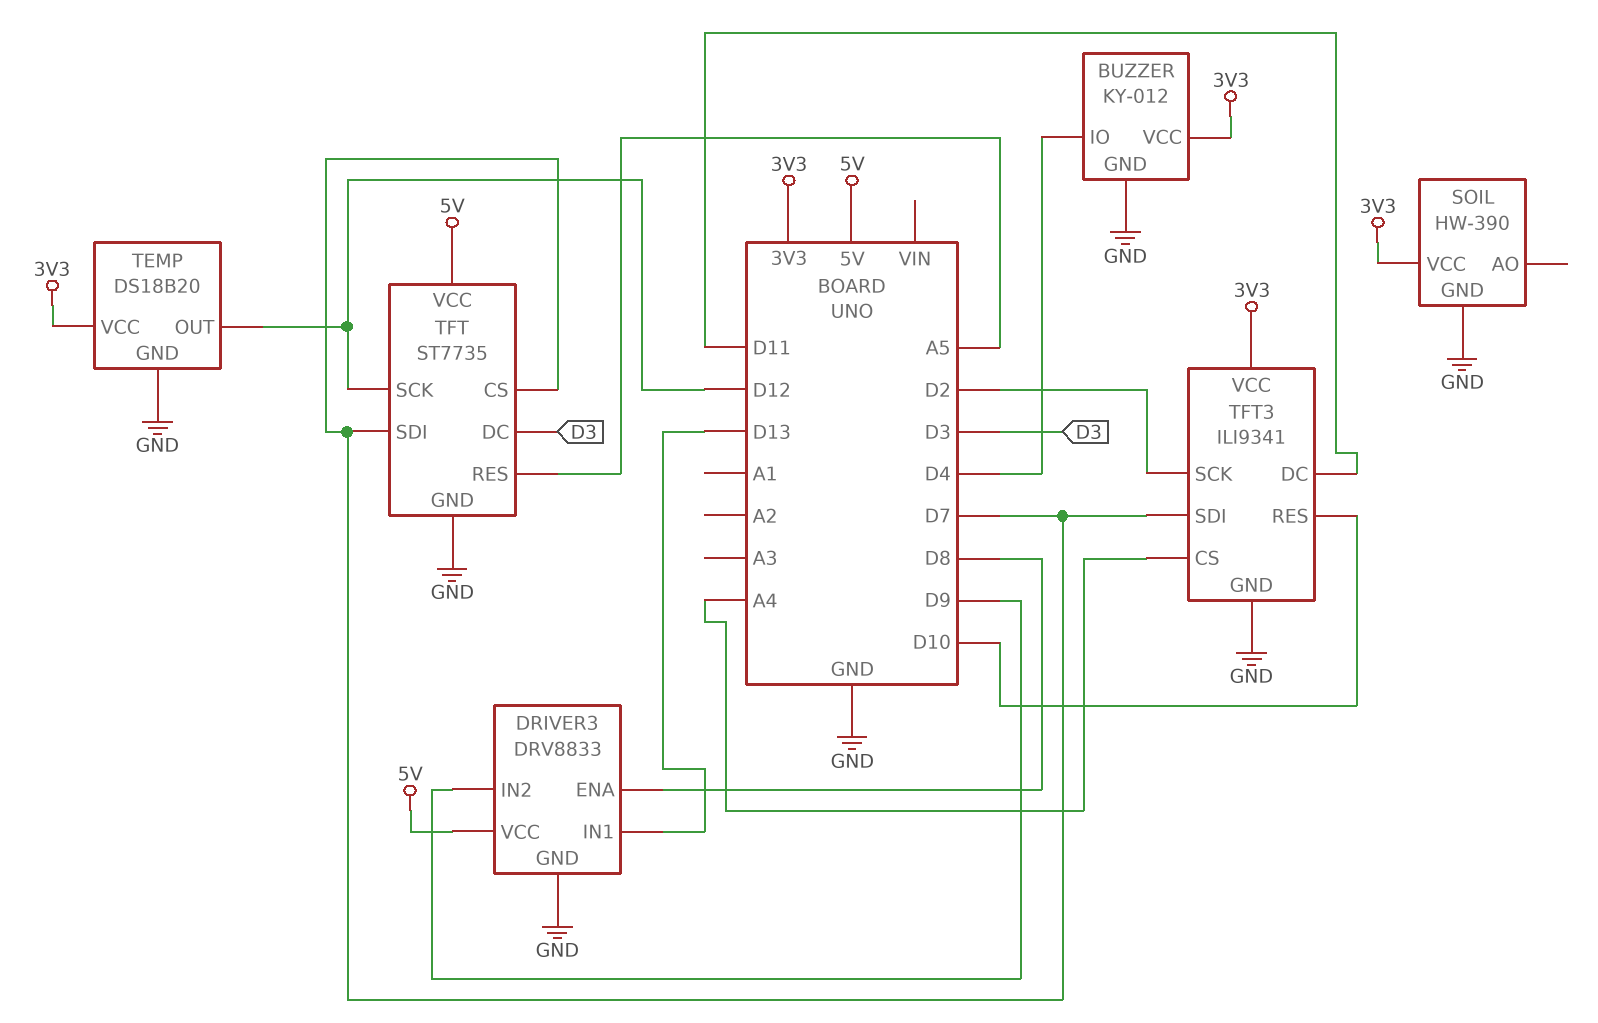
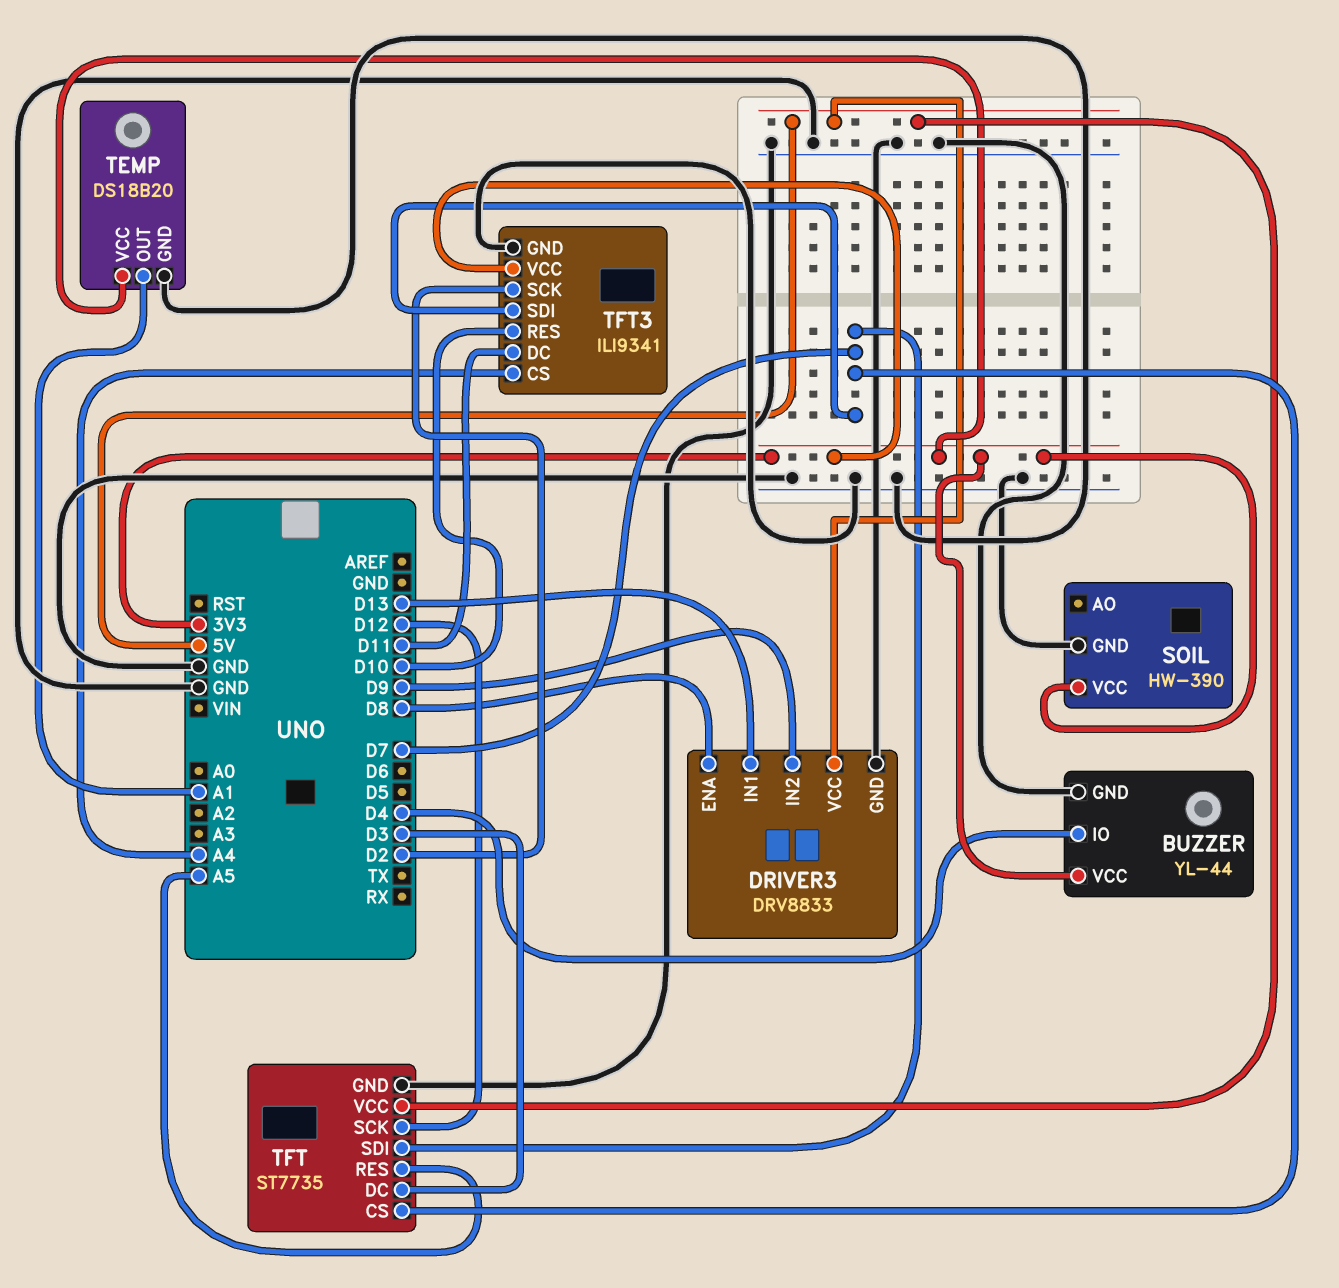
BUZZER: KY-012 -> YL-44
TEMP pin OUT: D12 -> A1

